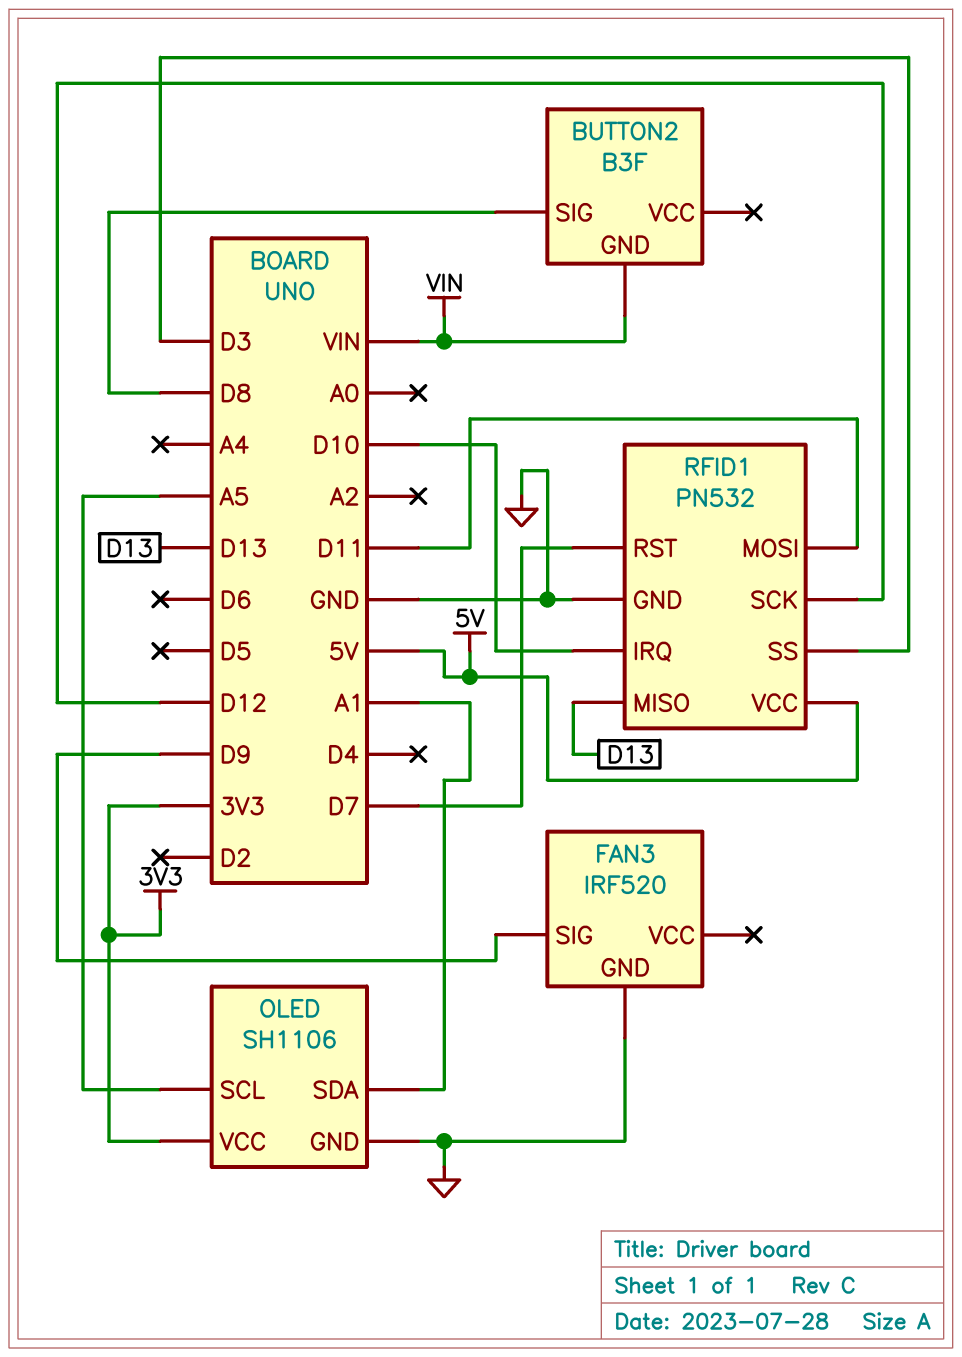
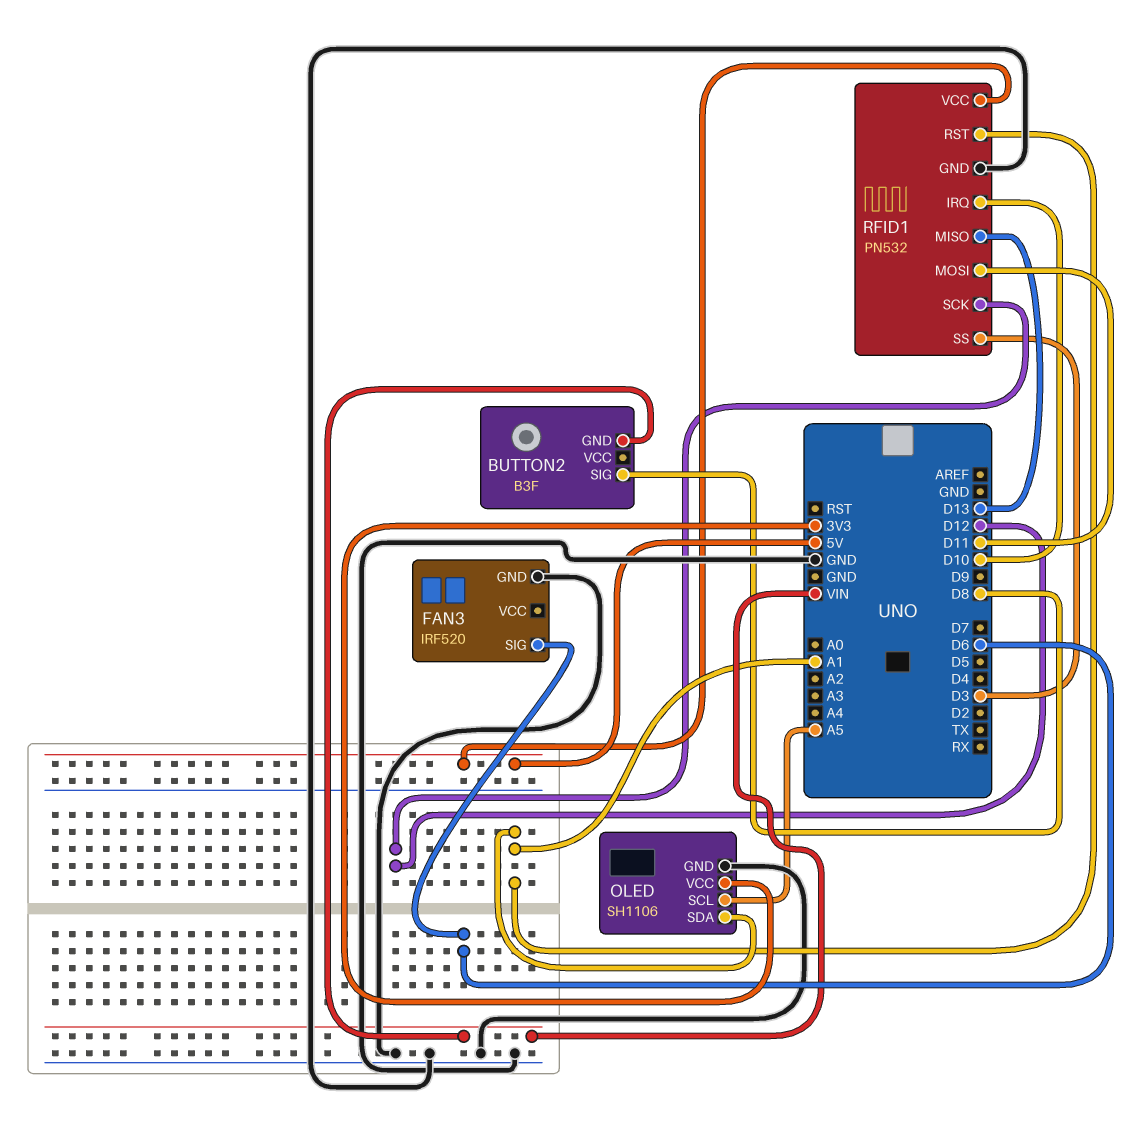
FAN3 pin SIG: D9 -> D6
RFID1 pin RST: D7 -> A1

